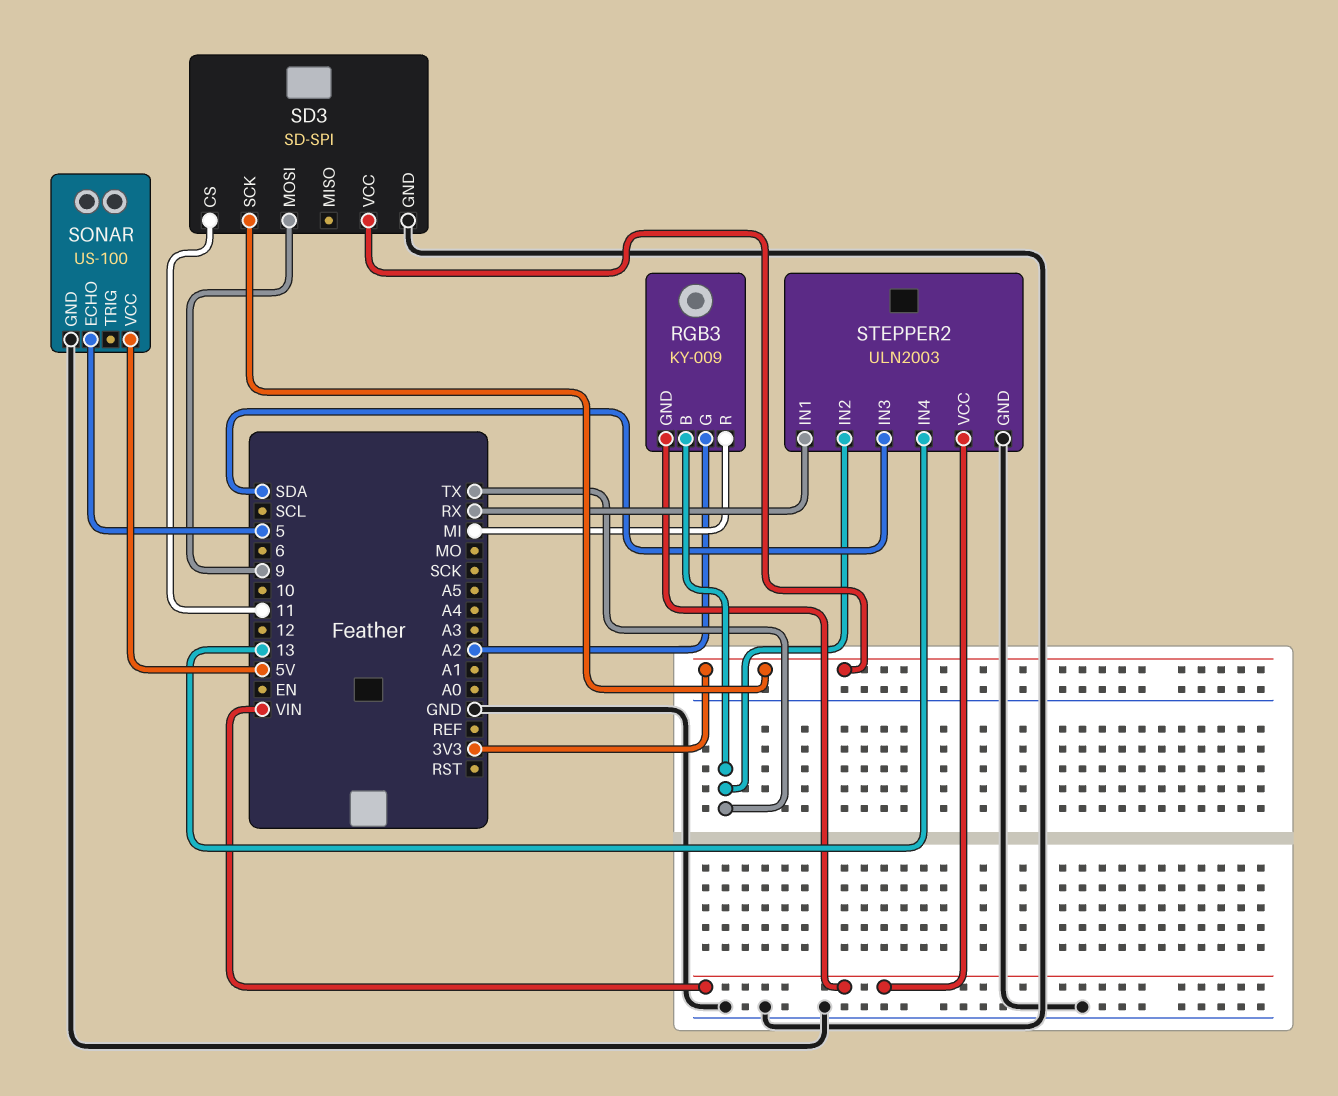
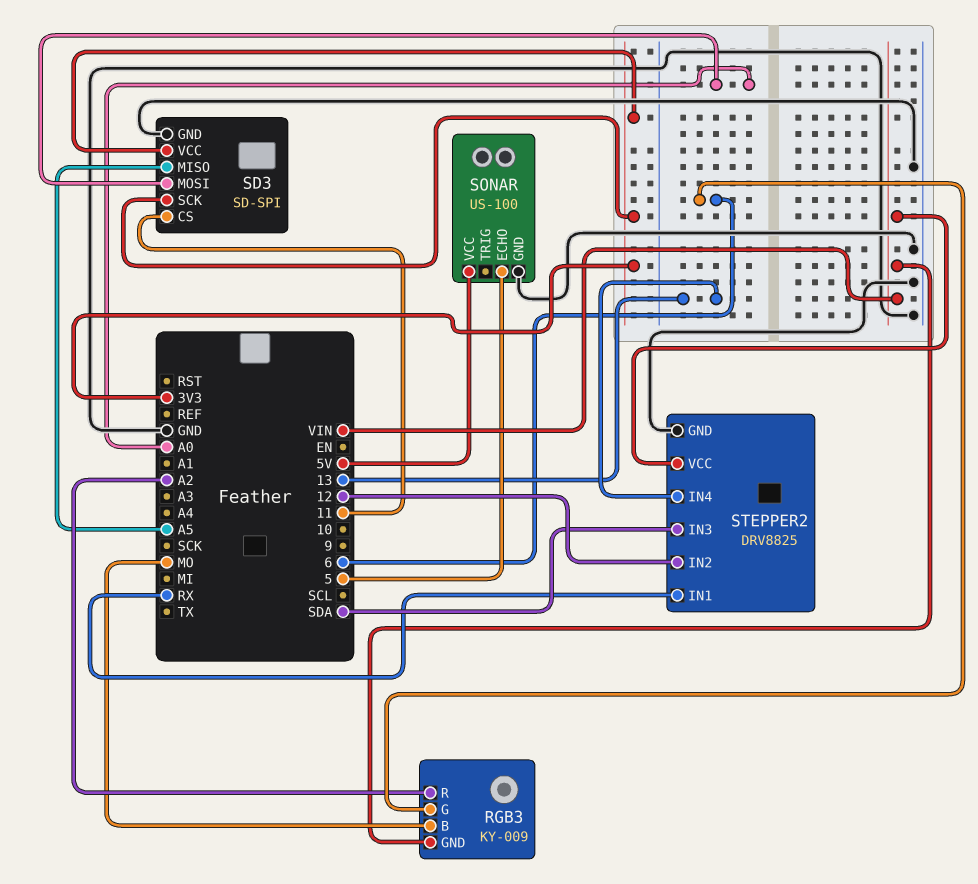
RGB3 pin B: TX -> MO
RGB3 pin G: A2 -> 6
RGB3 pin R: MI -> A2
SD3 pin MISO: none -> A5
SD3 pin MOSI: 9 -> A0
STEPPER2: ULN2003 -> DRV8825
STEPPER2 pin IN2: TX -> 12

